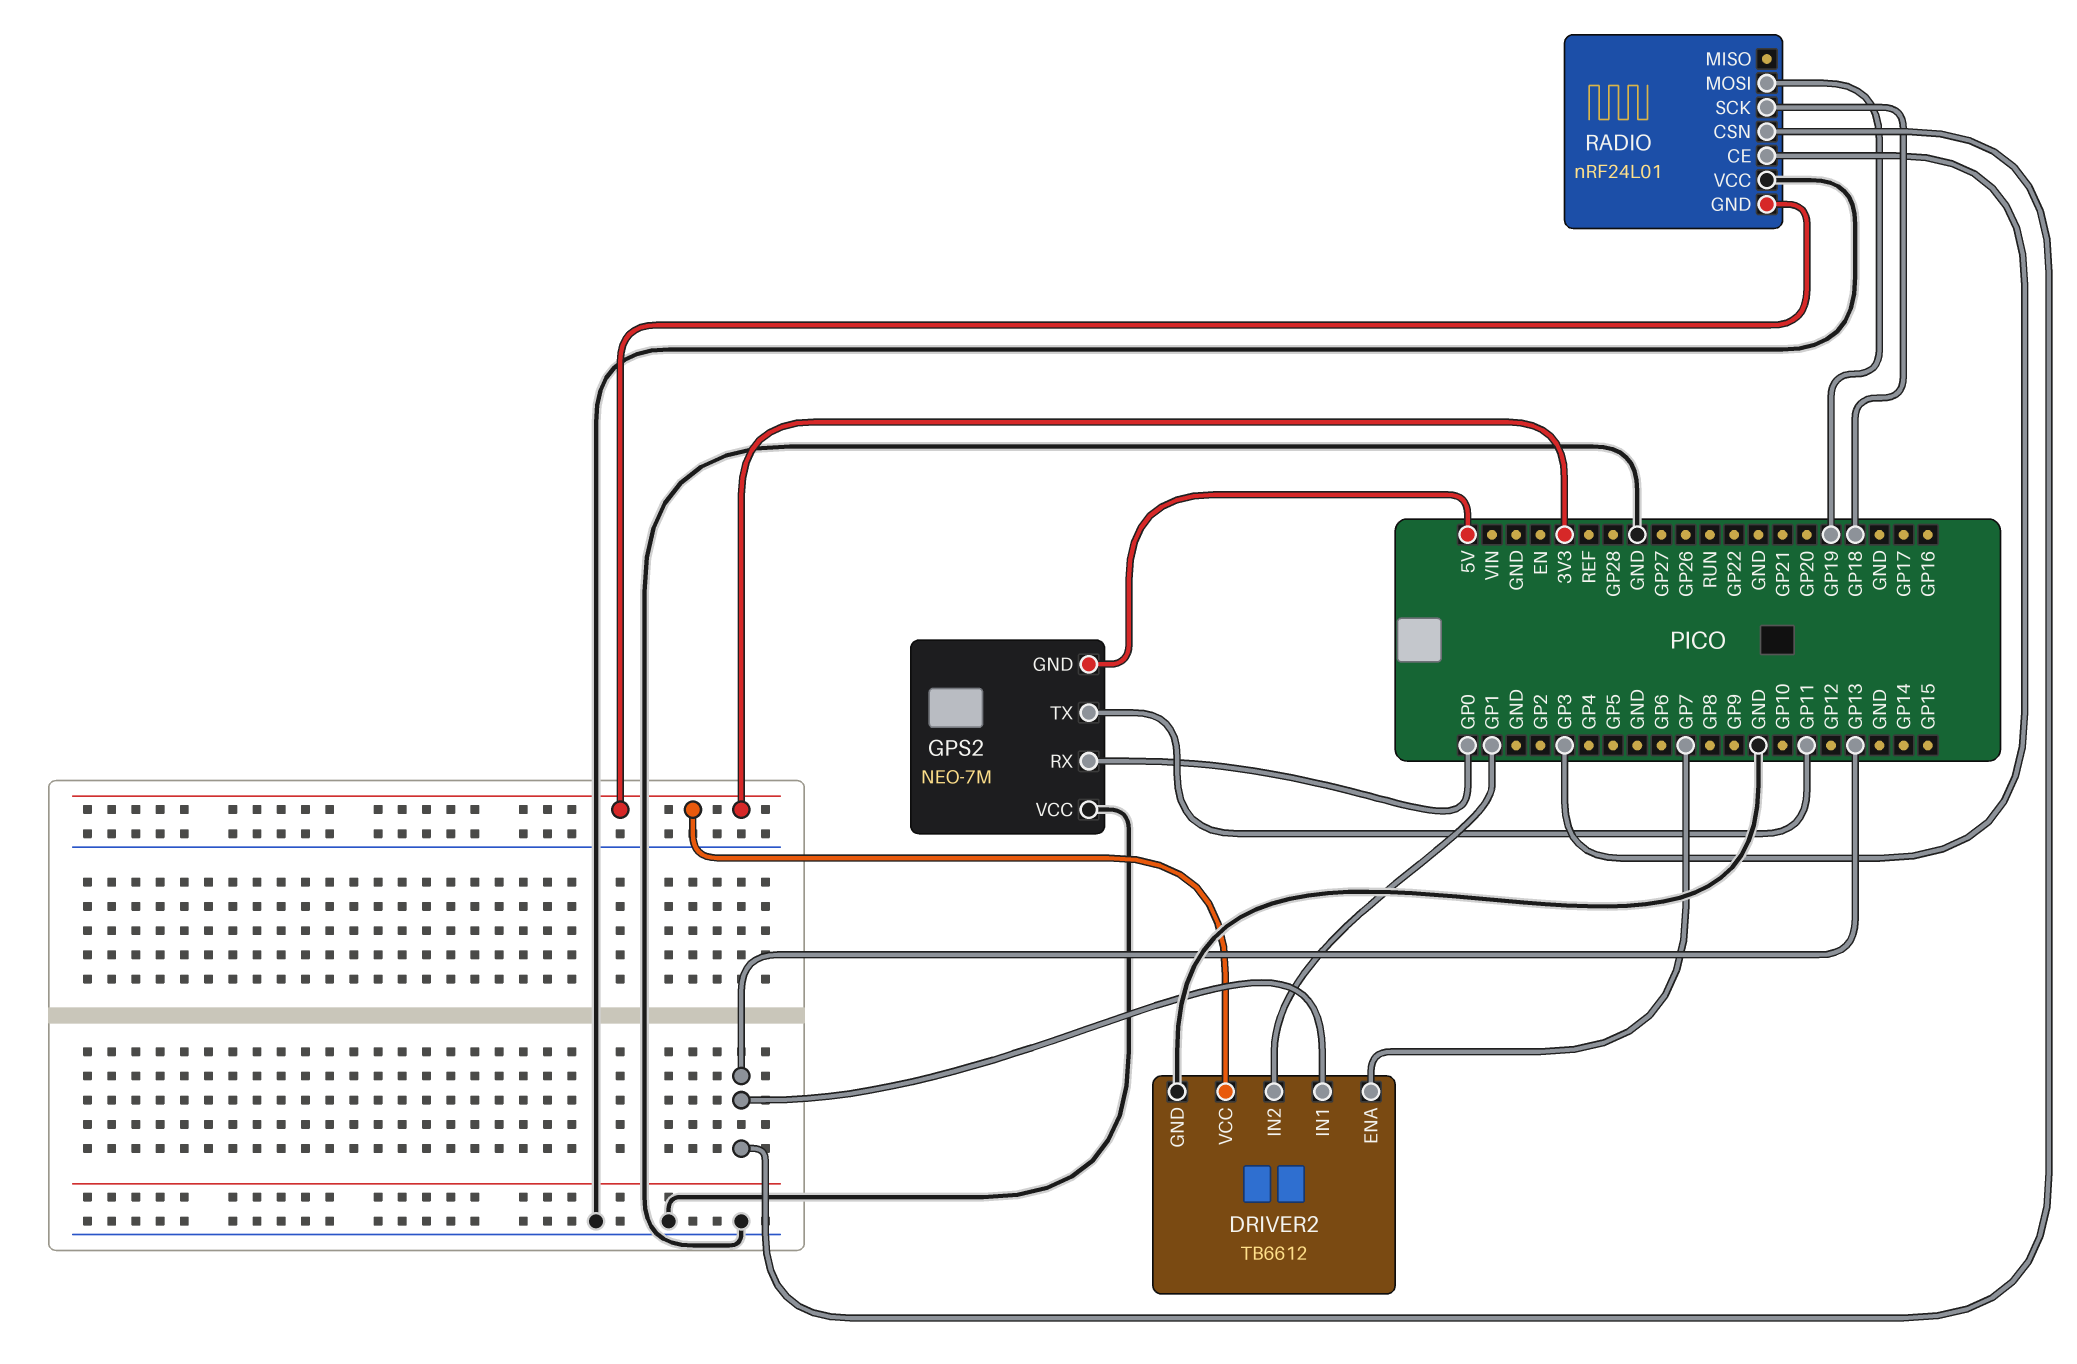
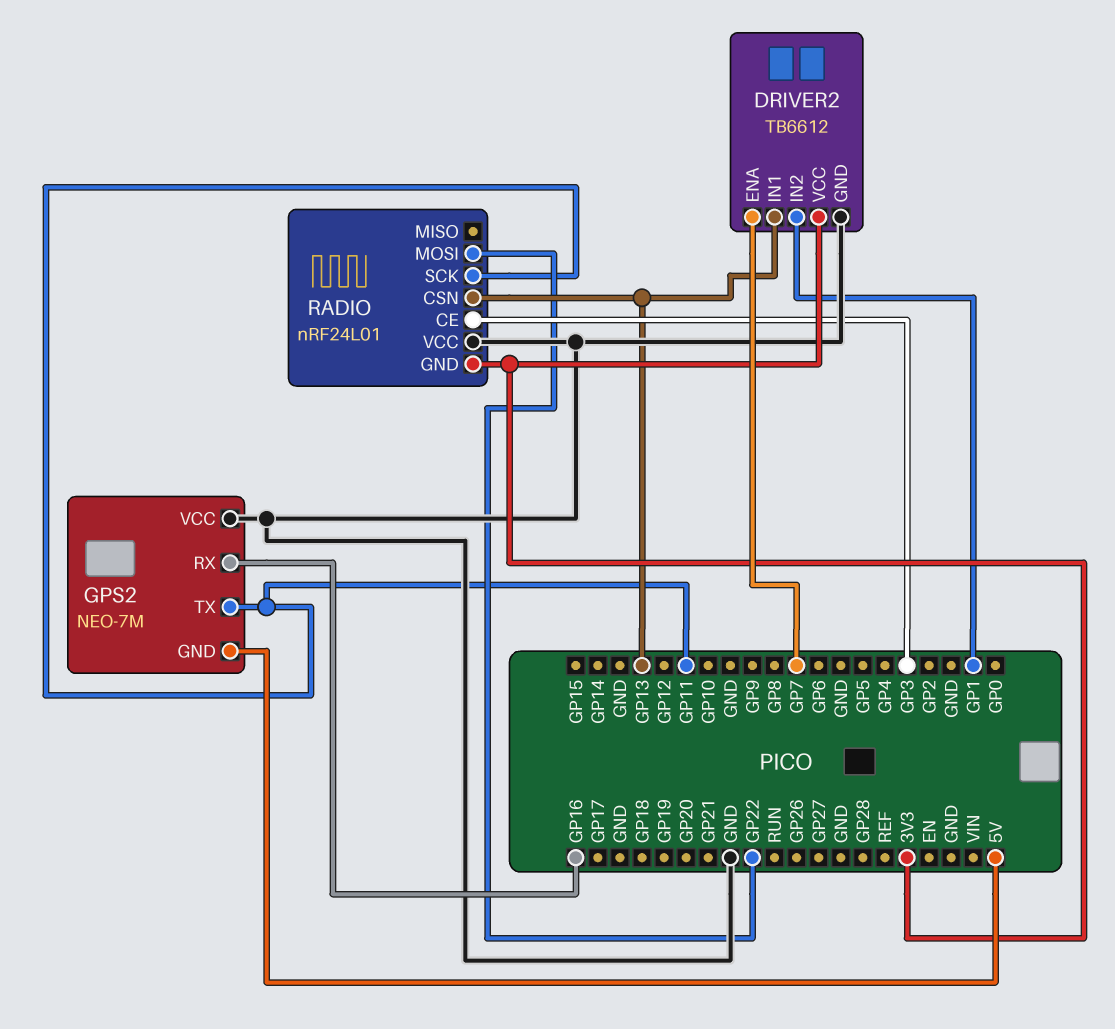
GPS2 pin RX: GP0 -> GP16
RADIO pin MOSI: GP19 -> GP22
RADIO pin SCK: GP18 -> GP11

